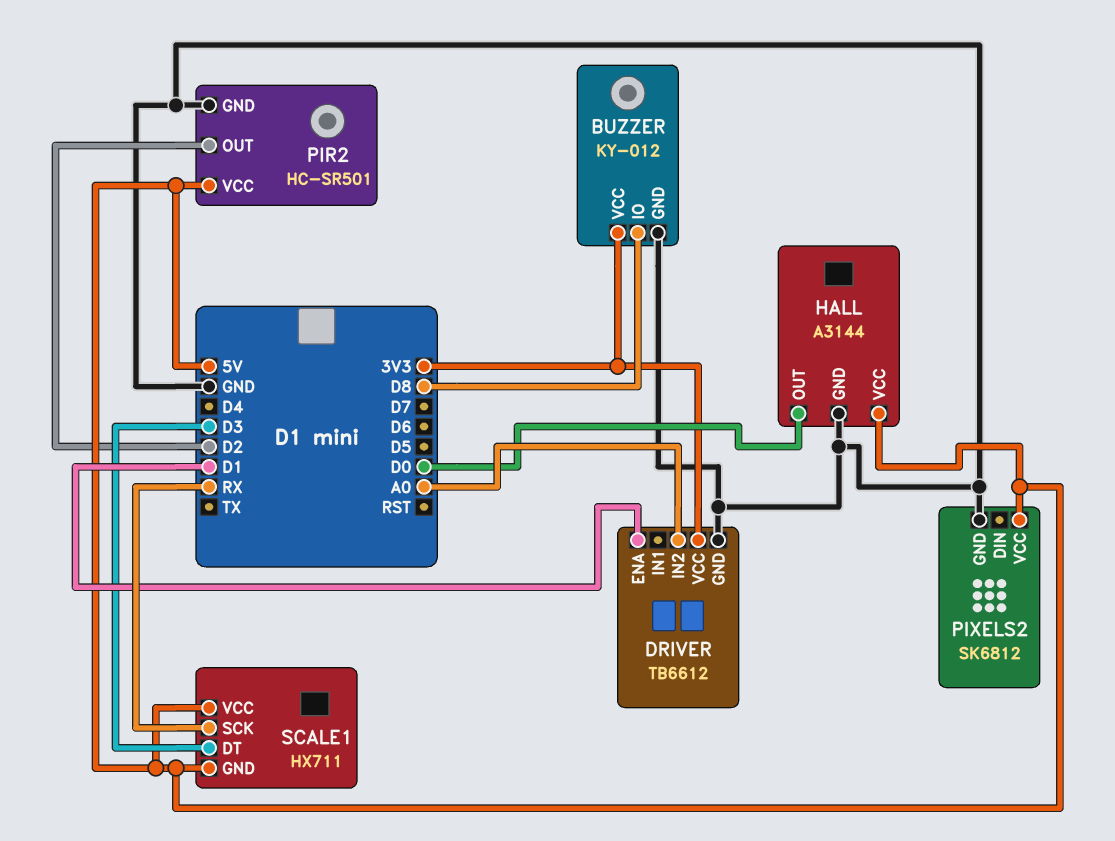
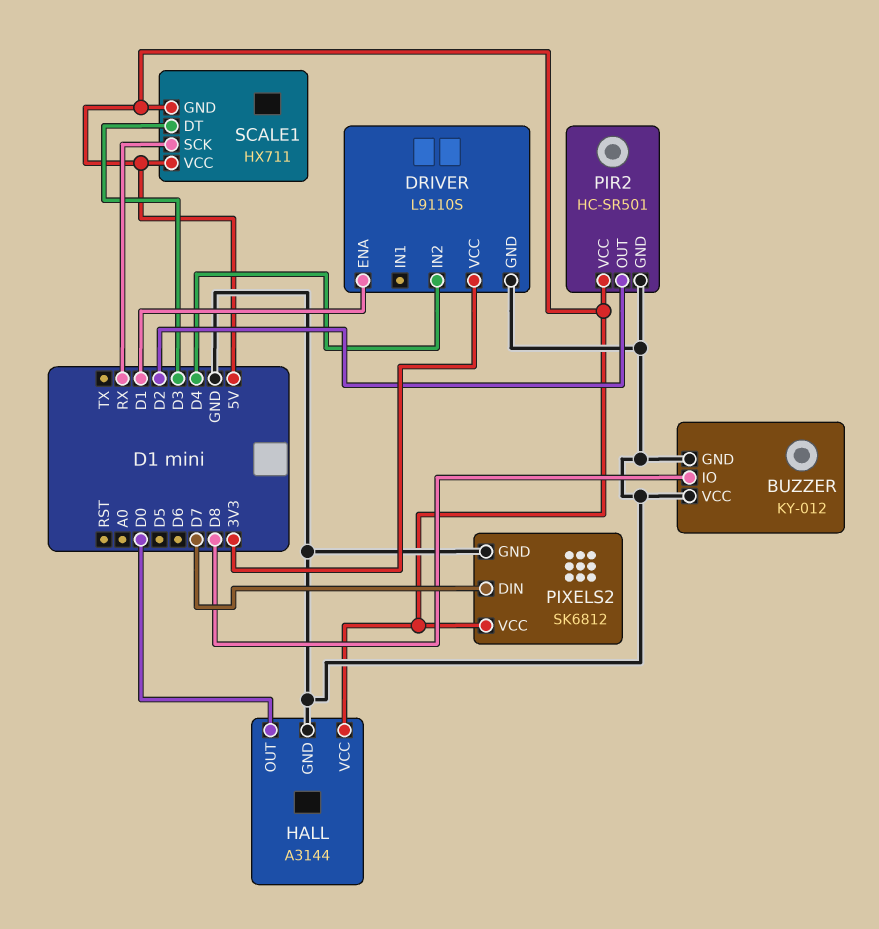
BUZZER pin VCC: 3V3 -> GND
DRIVER: TB6612 -> L9110S
DRIVER pin IN2: A0 -> D4
PIXELS2 pin DIN: none -> D7

